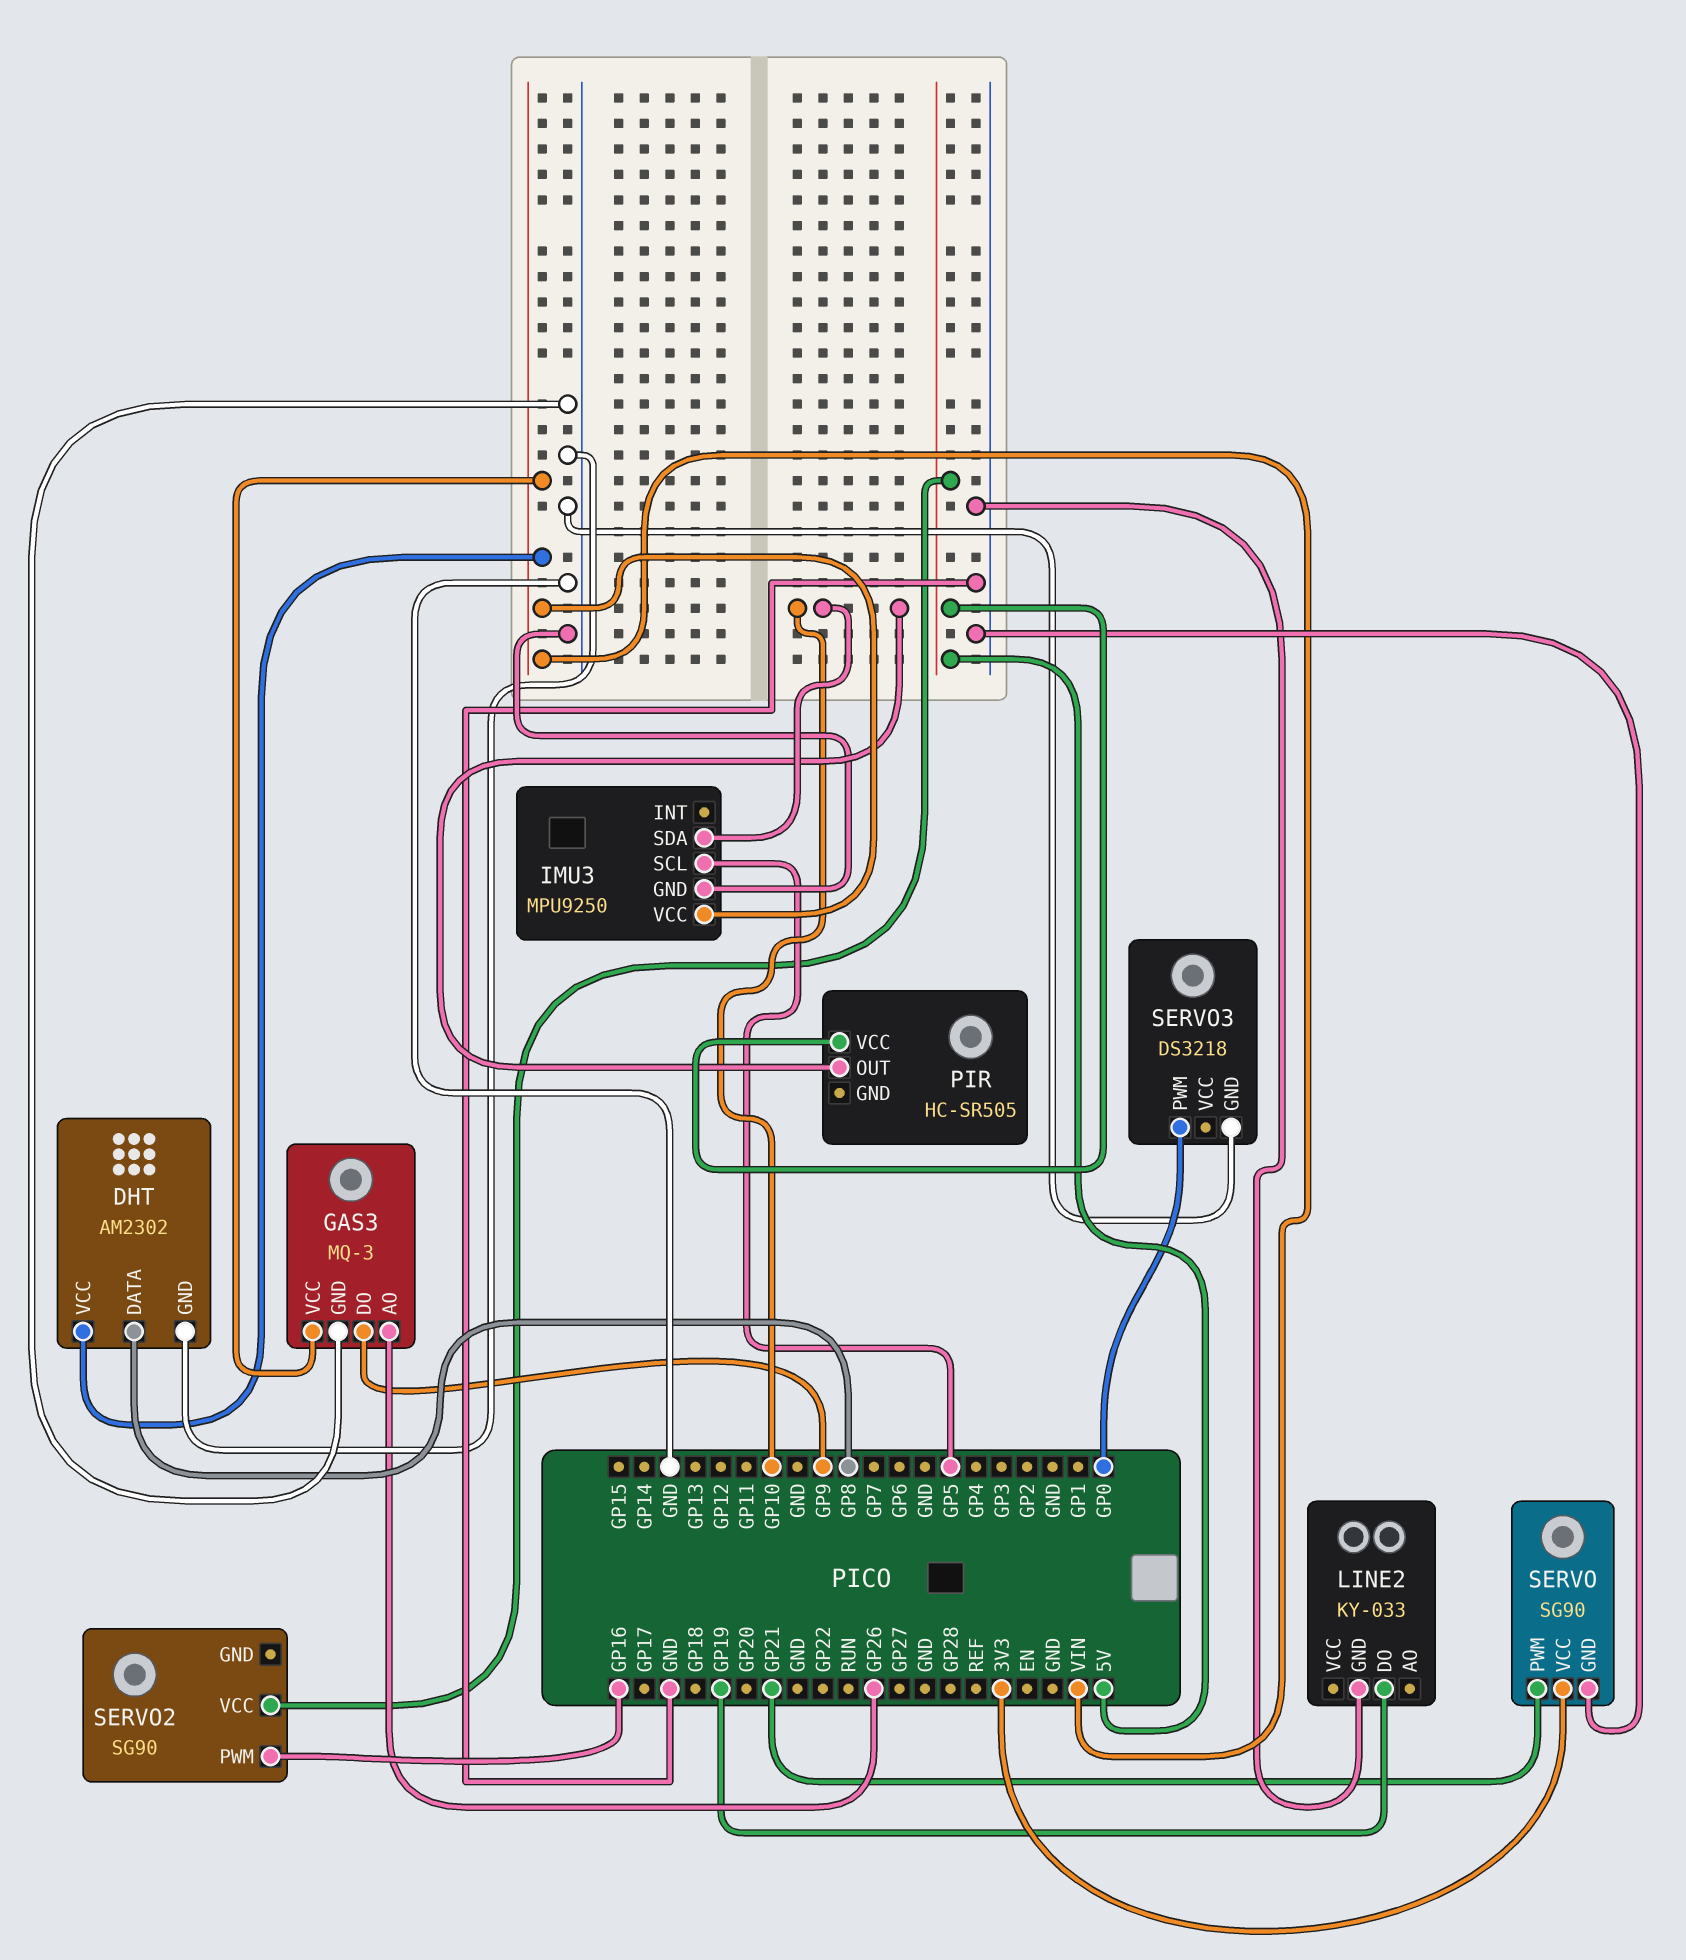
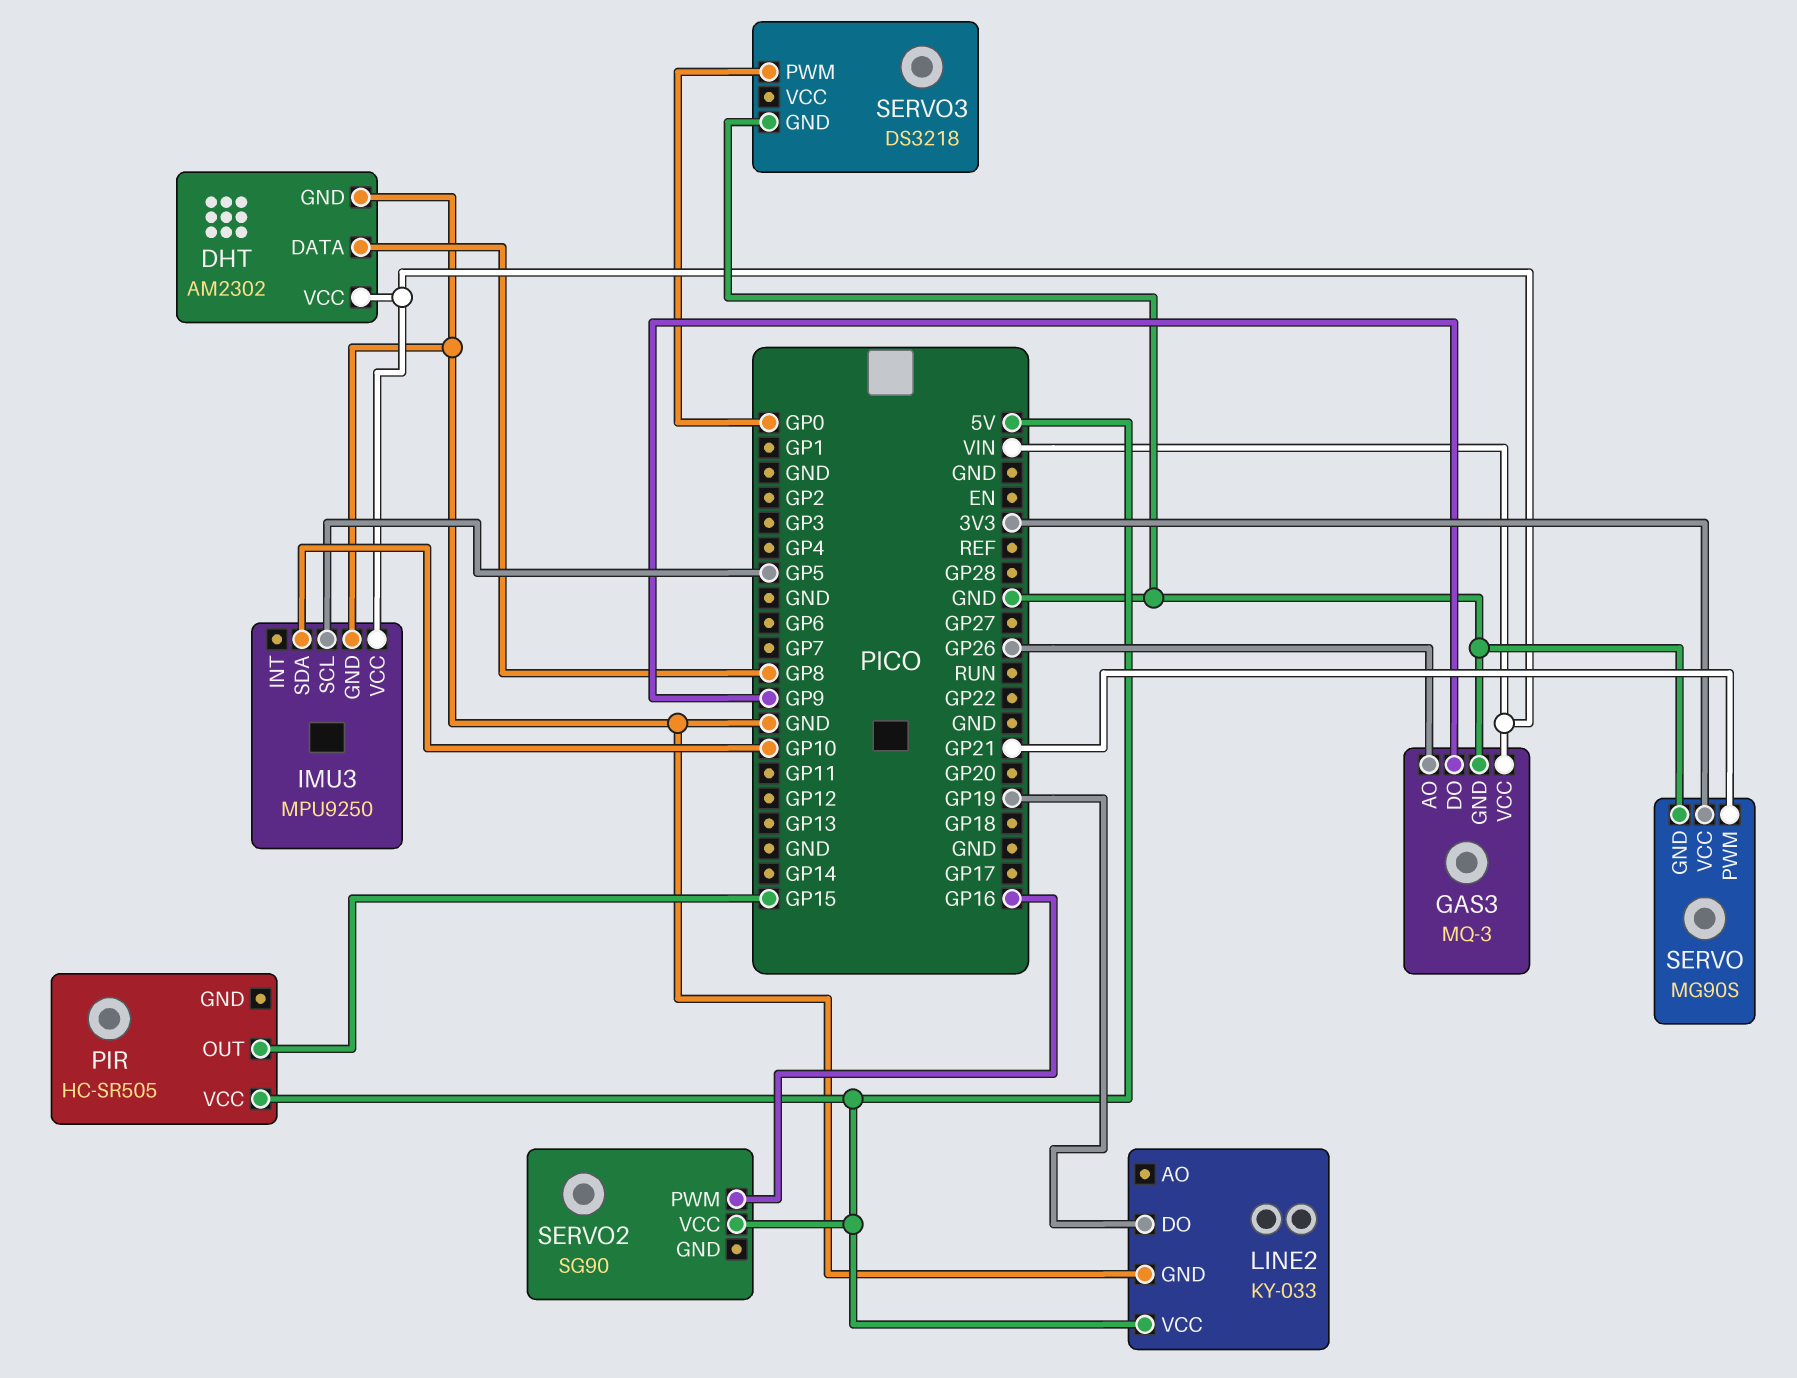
LINE2 pin VCC: none -> 5V
PIR pin OUT: GP10 -> GP15
SERVO: SG90 -> MG90S

